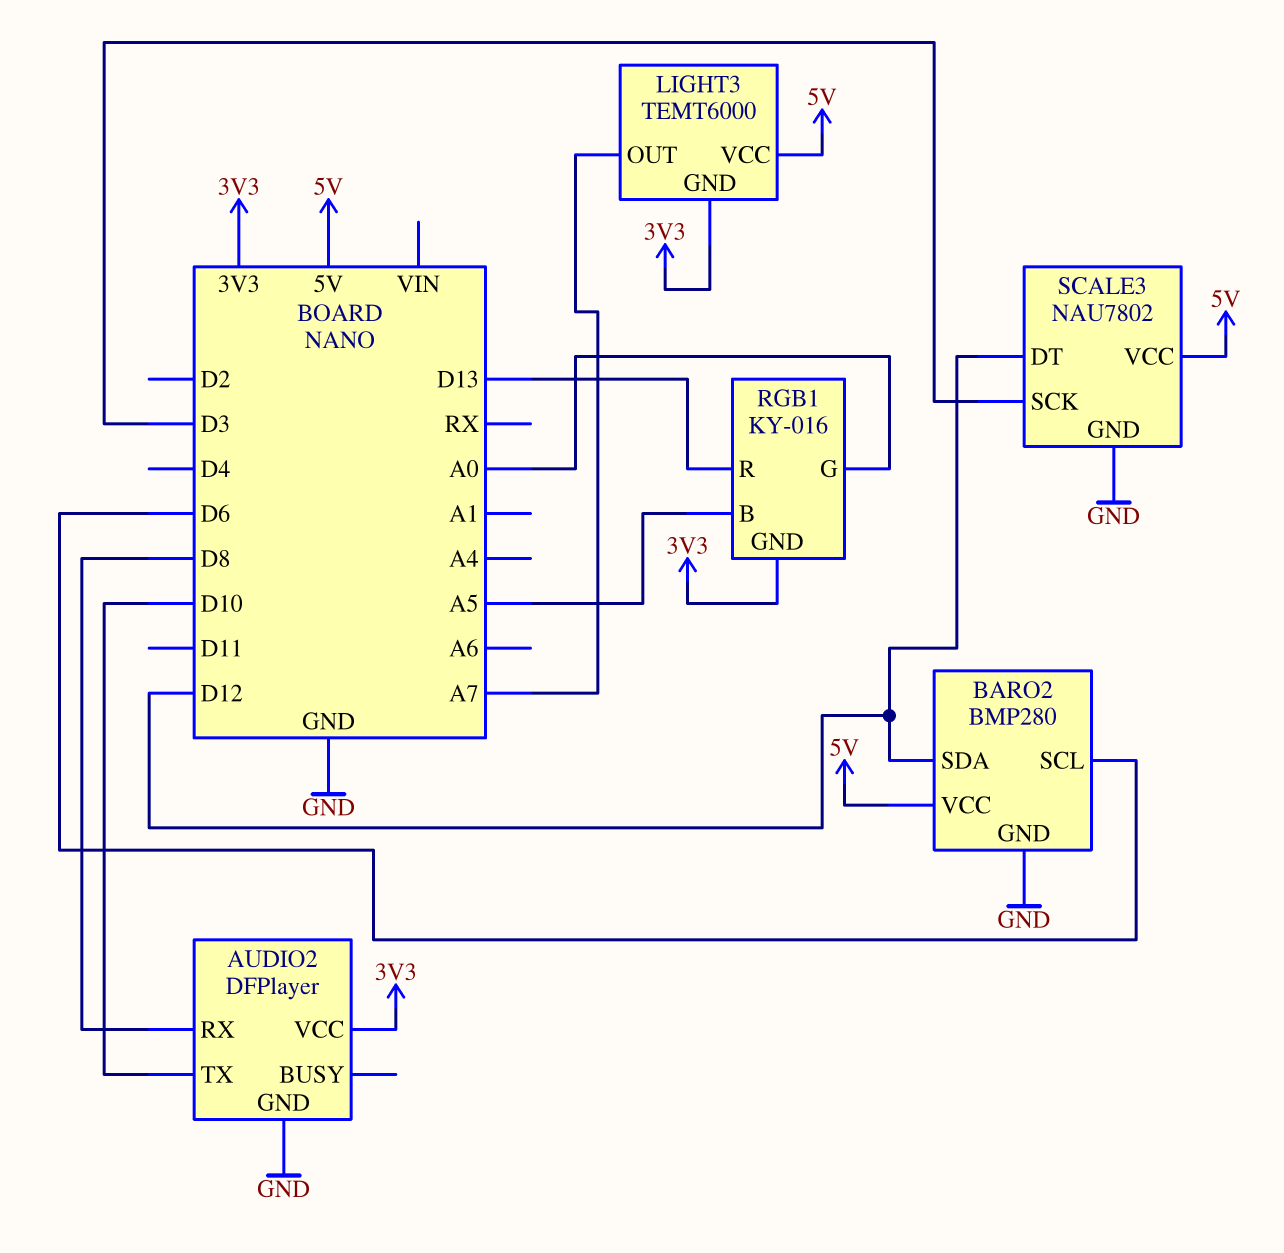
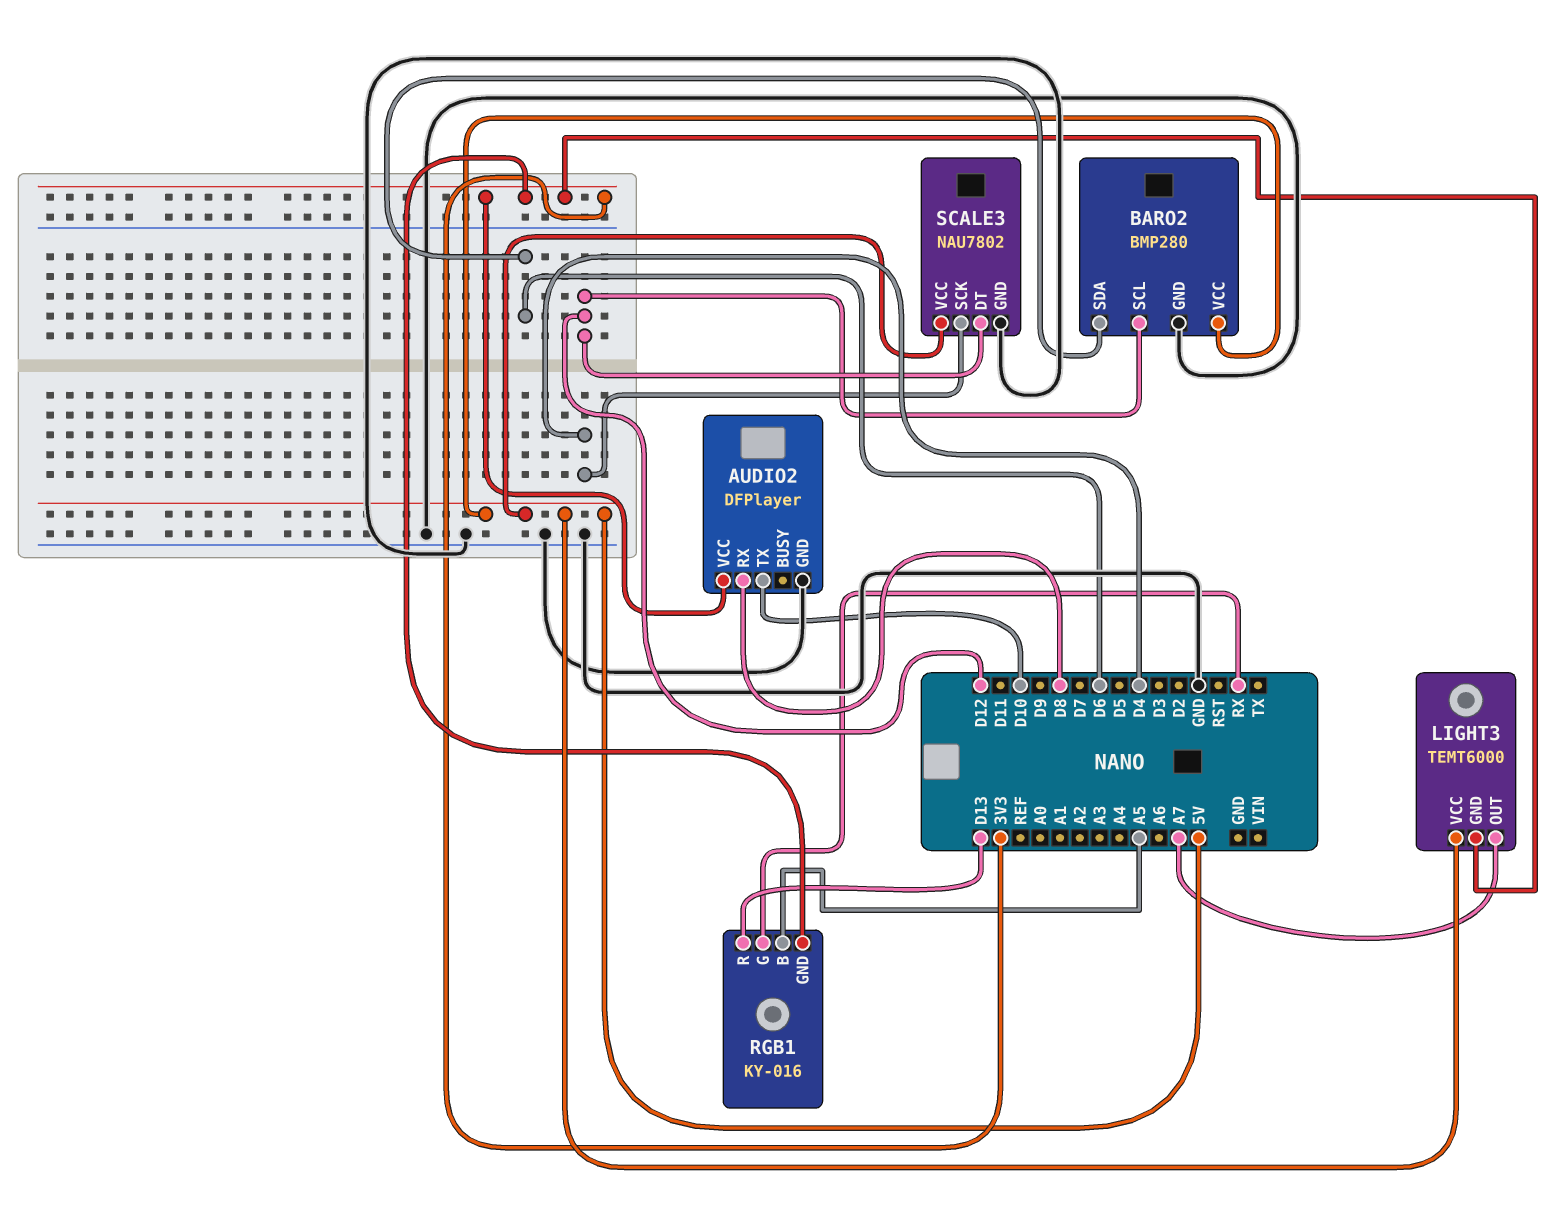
BARO2 pin SCL: D6 -> D12
BARO2 pin SDA: D12 -> D6
RGB1 pin G: A0 -> RX
SCALE3 pin SCK: D3 -> D4

